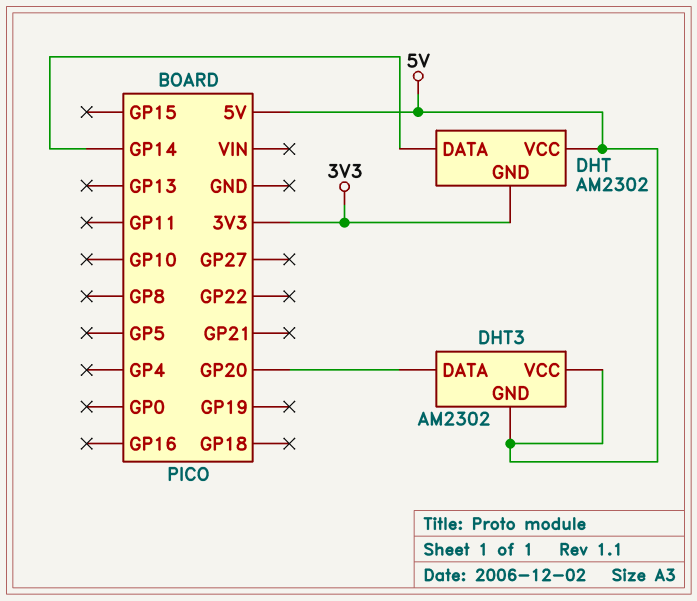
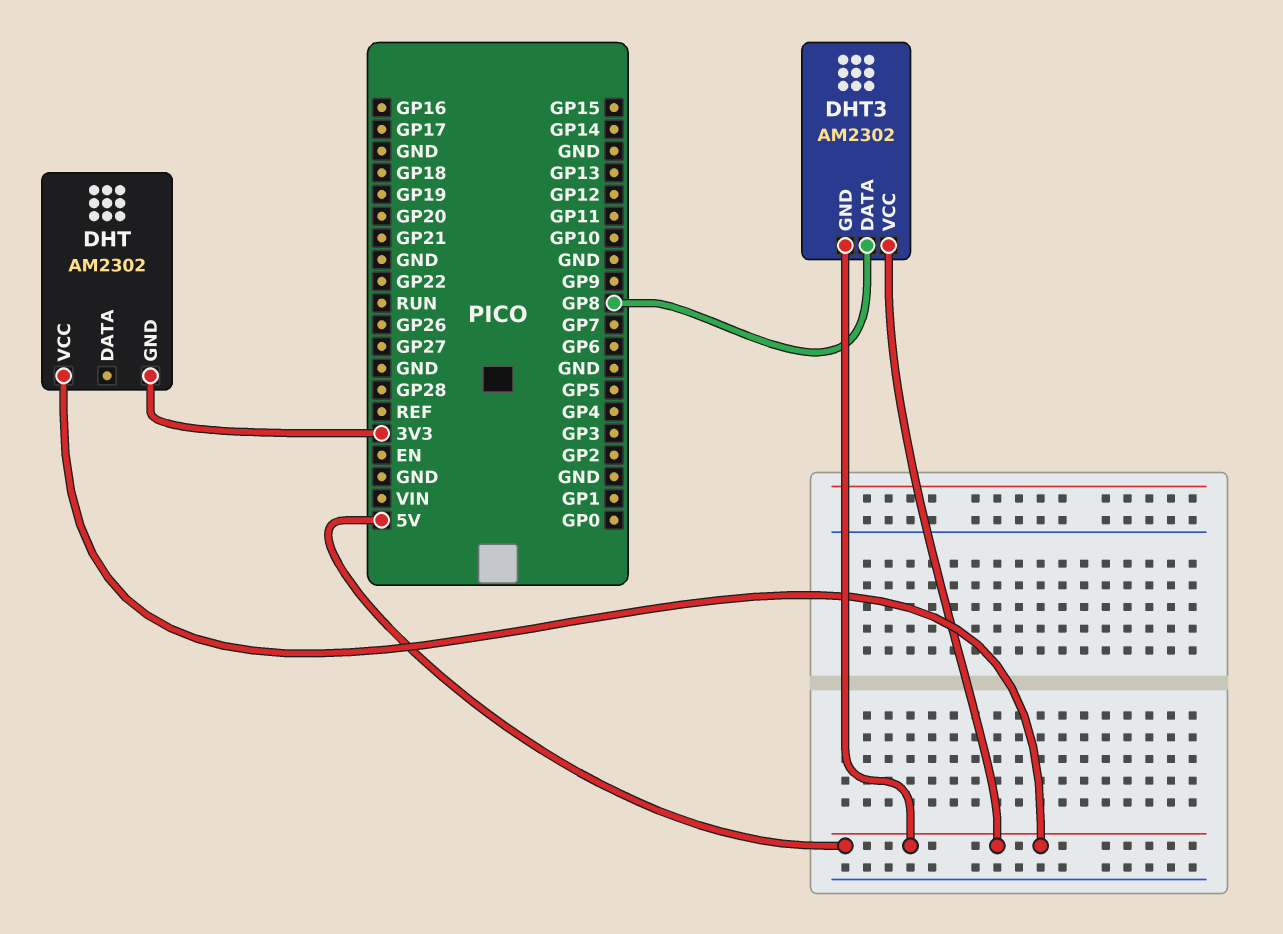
DHT pin DATA: GP14 -> none
DHT3 pin DATA: GP20 -> GP8

